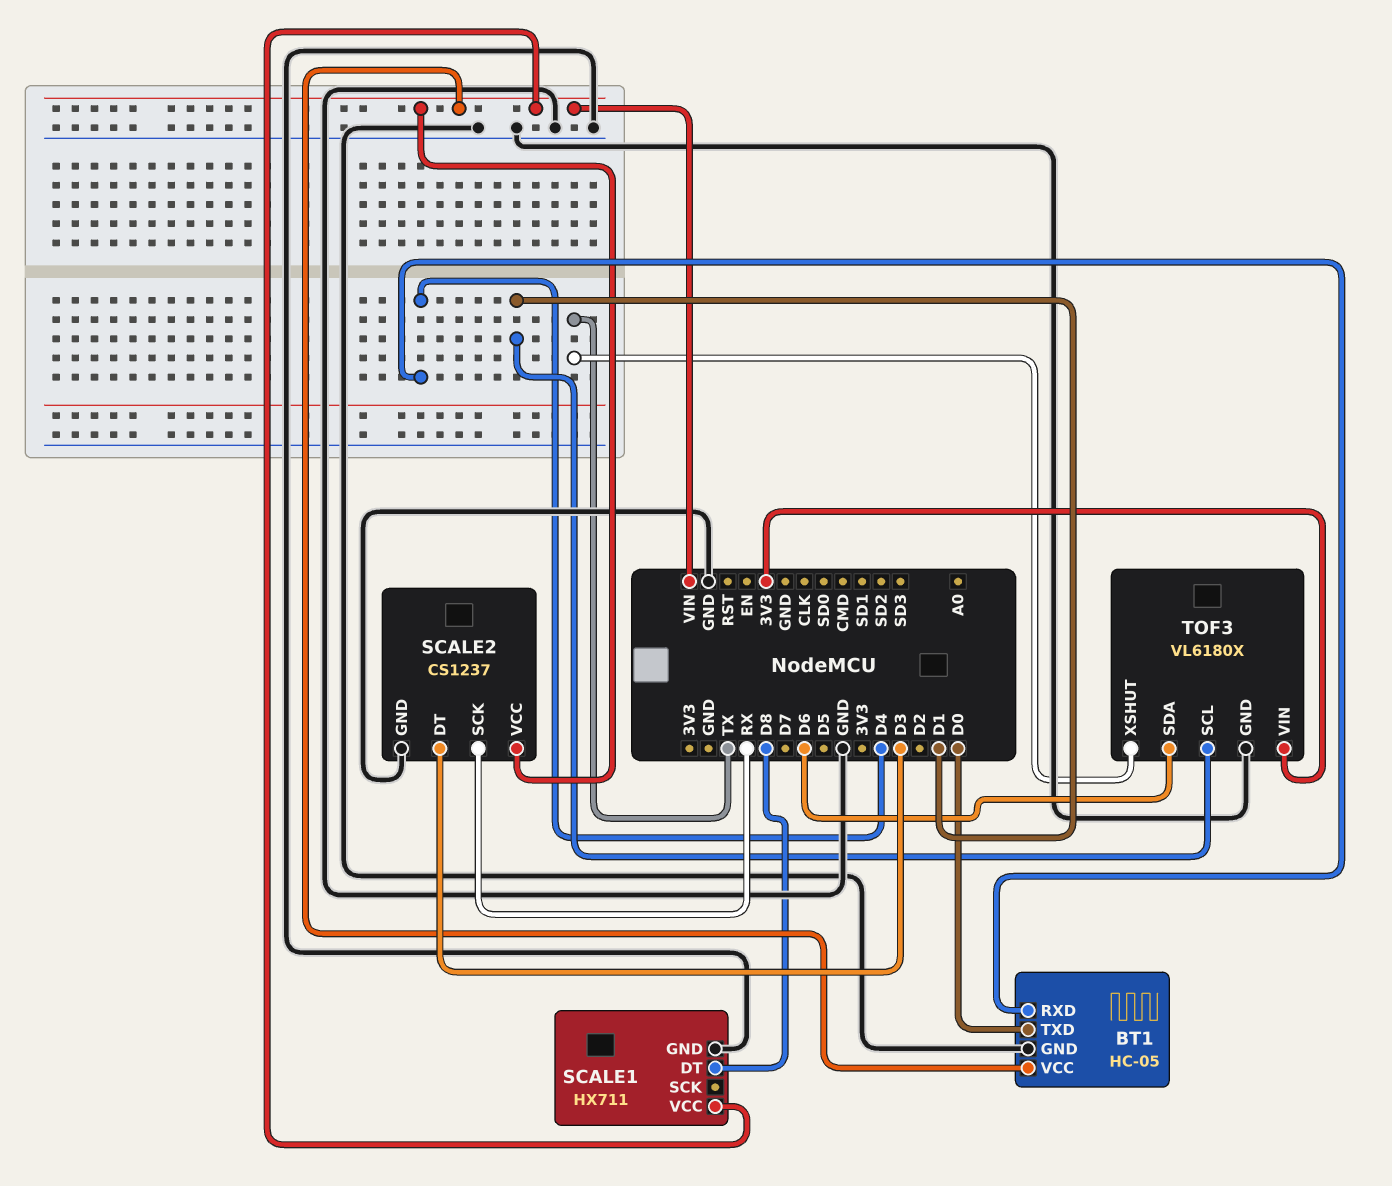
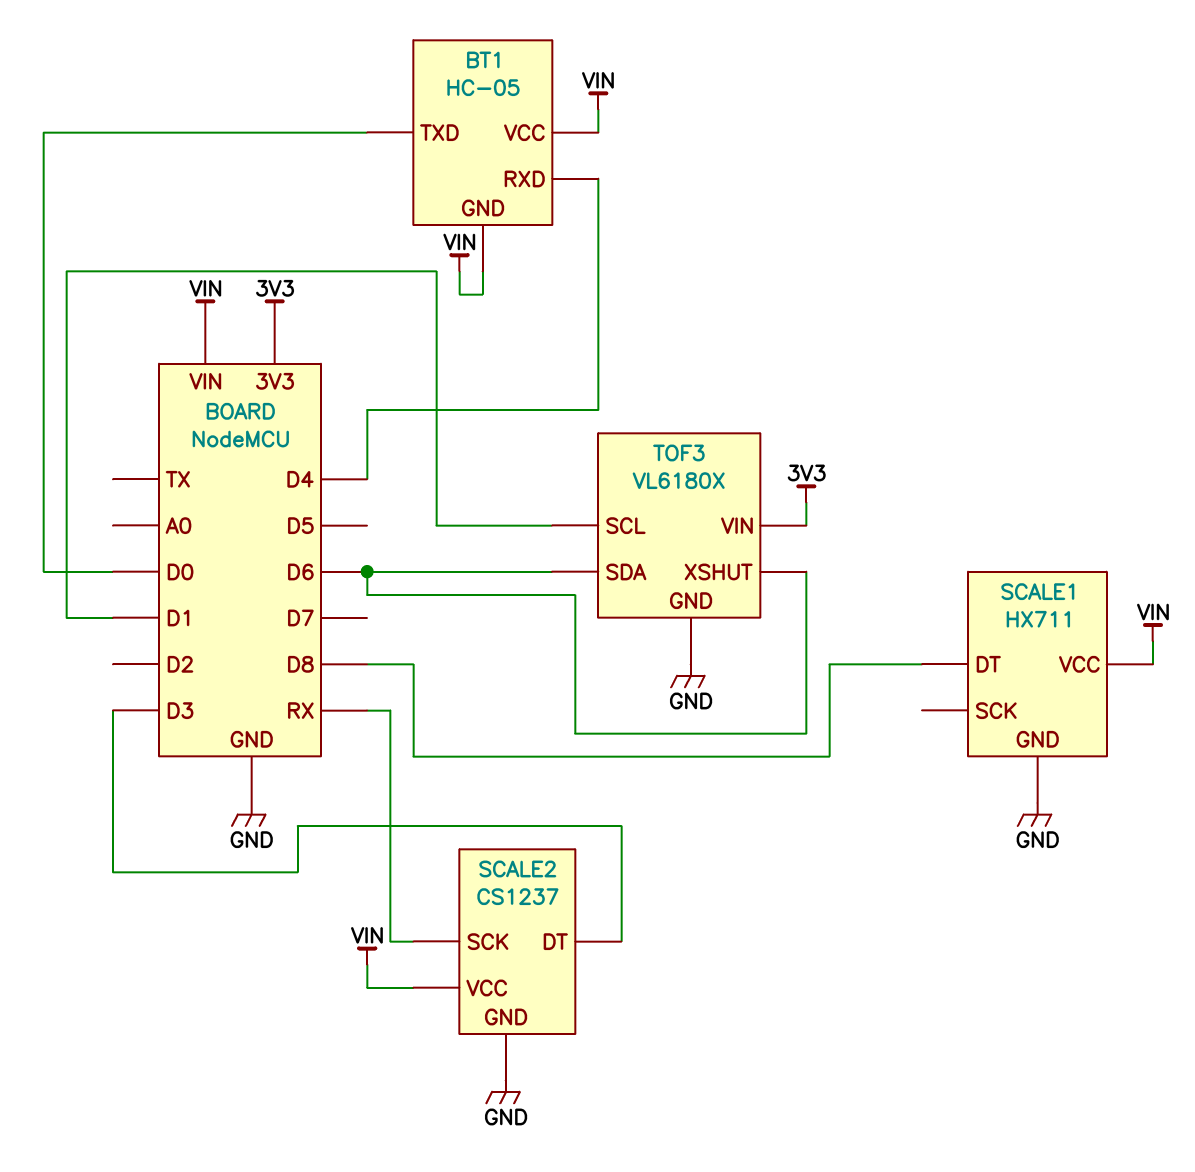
BT1 pin GND: GND -> VIN
TOF3 pin XSHUT: TX -> D6

